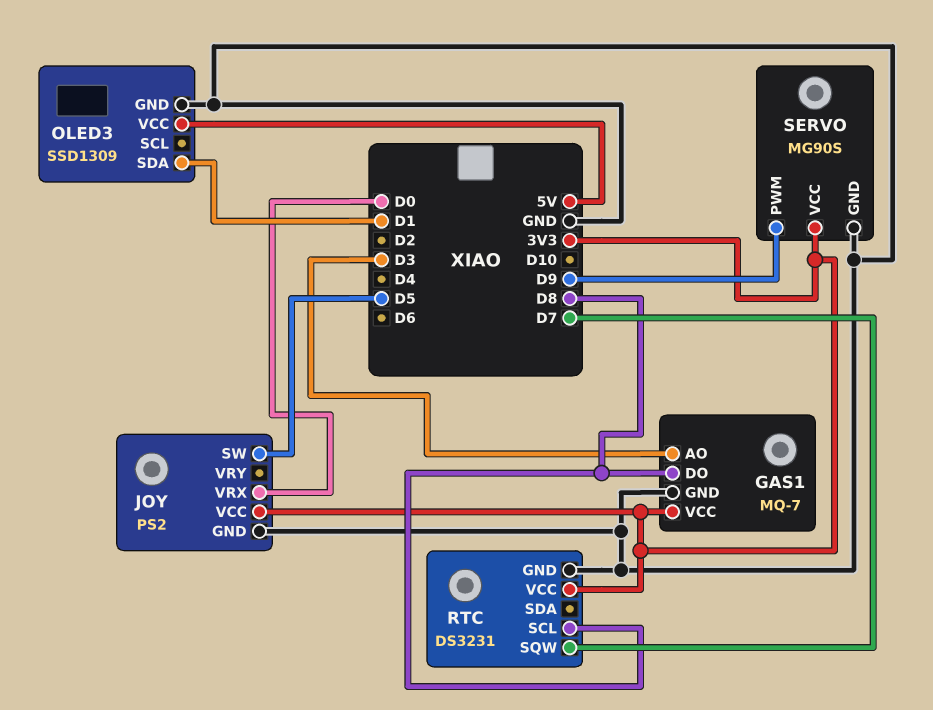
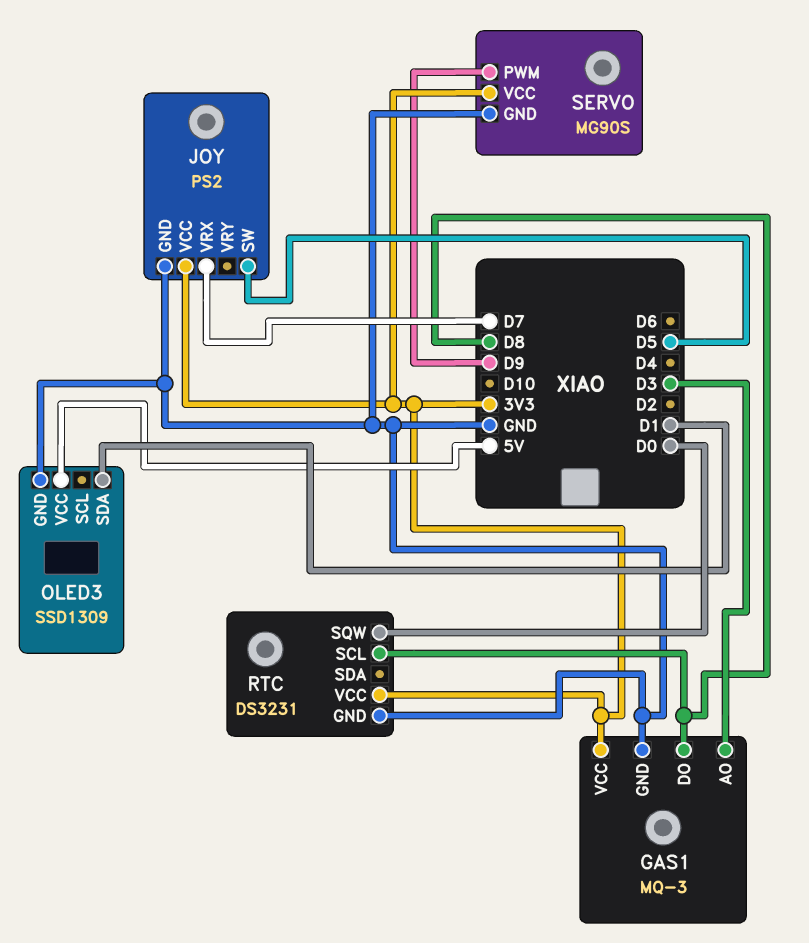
GAS1: MQ-7 -> MQ-3
JOY pin VRX: D0 -> D7
RTC pin SQW: D7 -> D0

